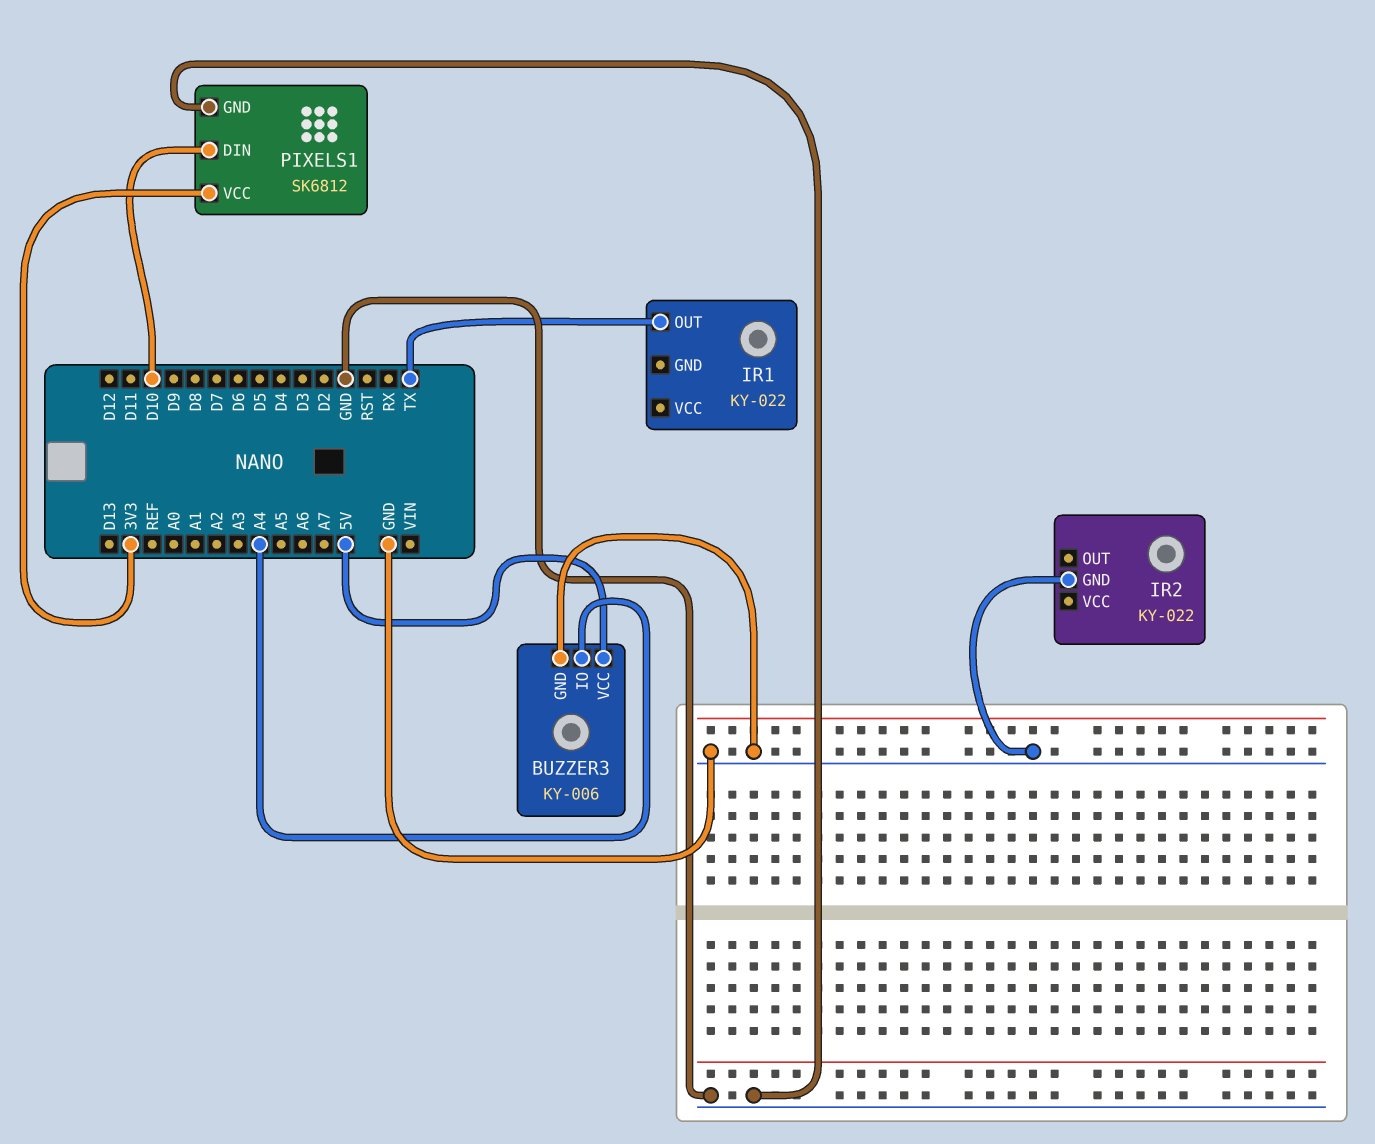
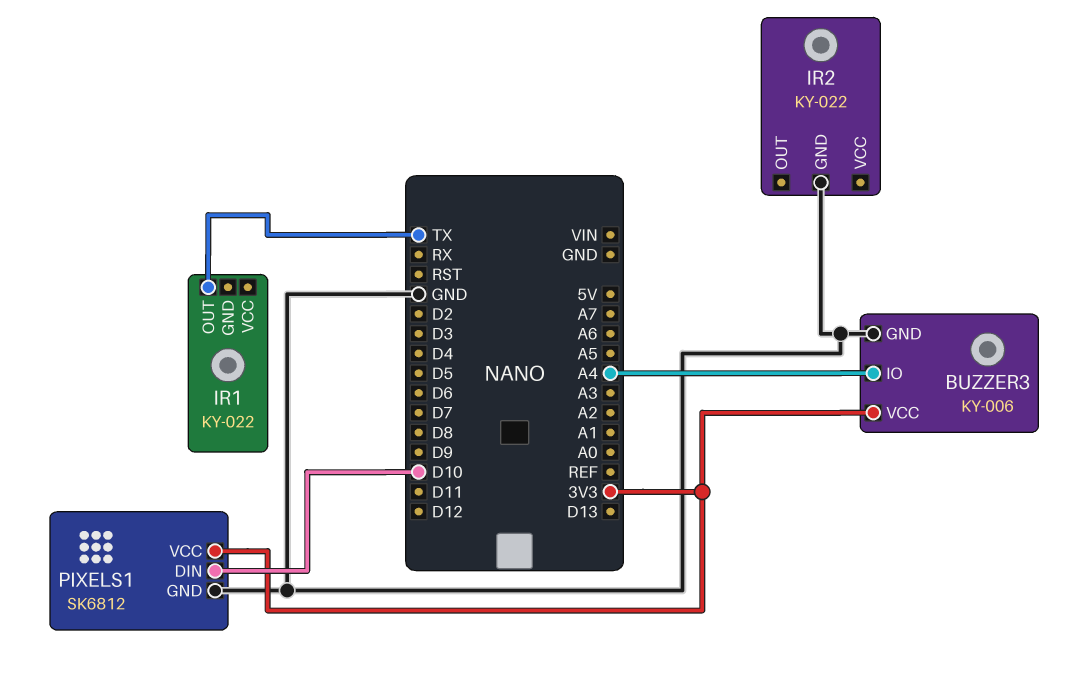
BUZZER3 pin VCC: 5V -> 3V3

